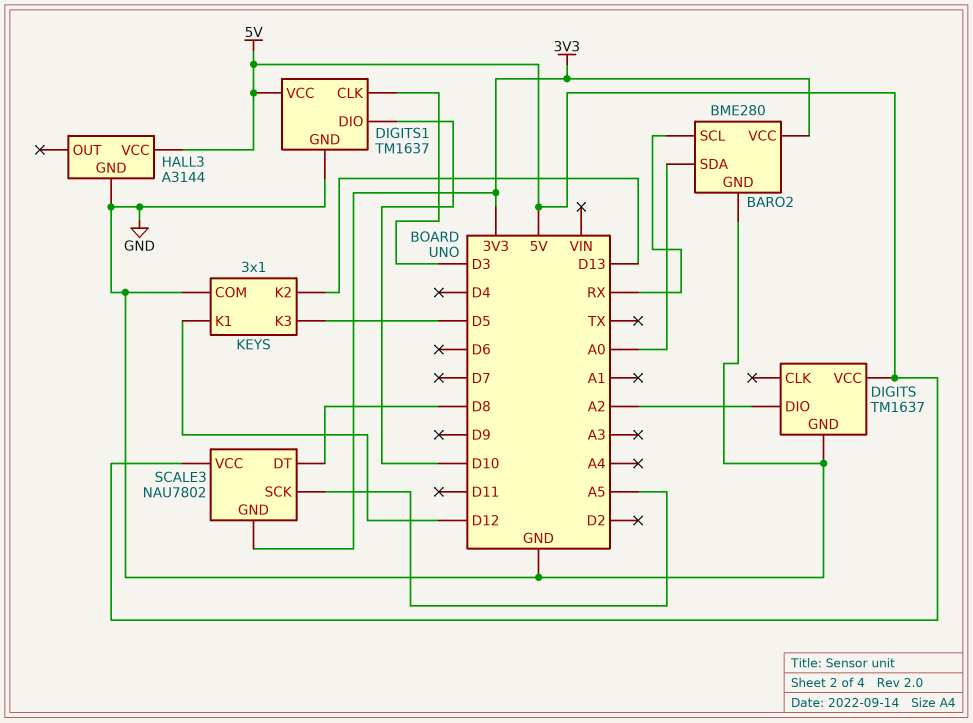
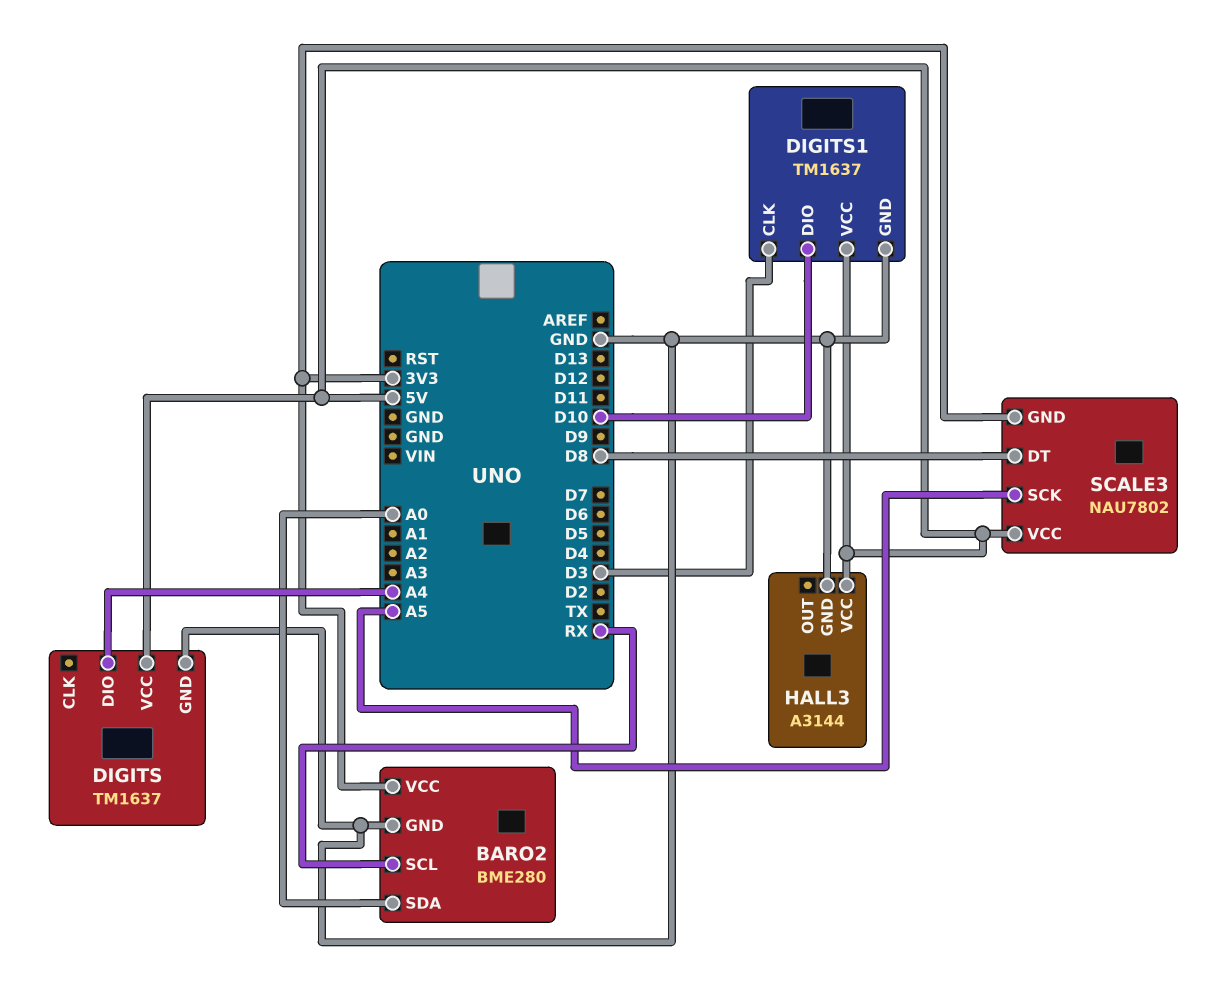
DIGITS pin DIO: A2 -> A4
KEYS: 3x1 -> none
KEYS pin COM: GND -> none
KEYS pin K1: D12 -> none
KEYS pin K2: D13 -> none
KEYS pin K3: D5 -> none

